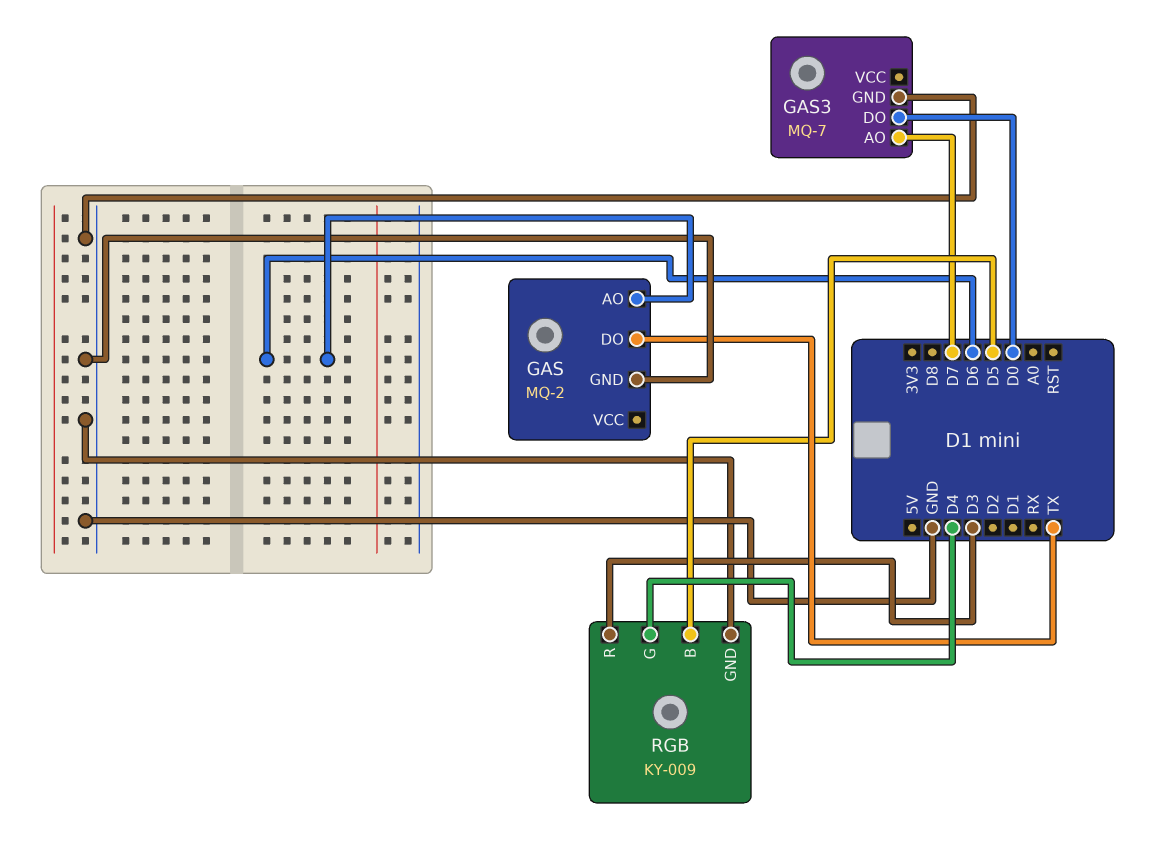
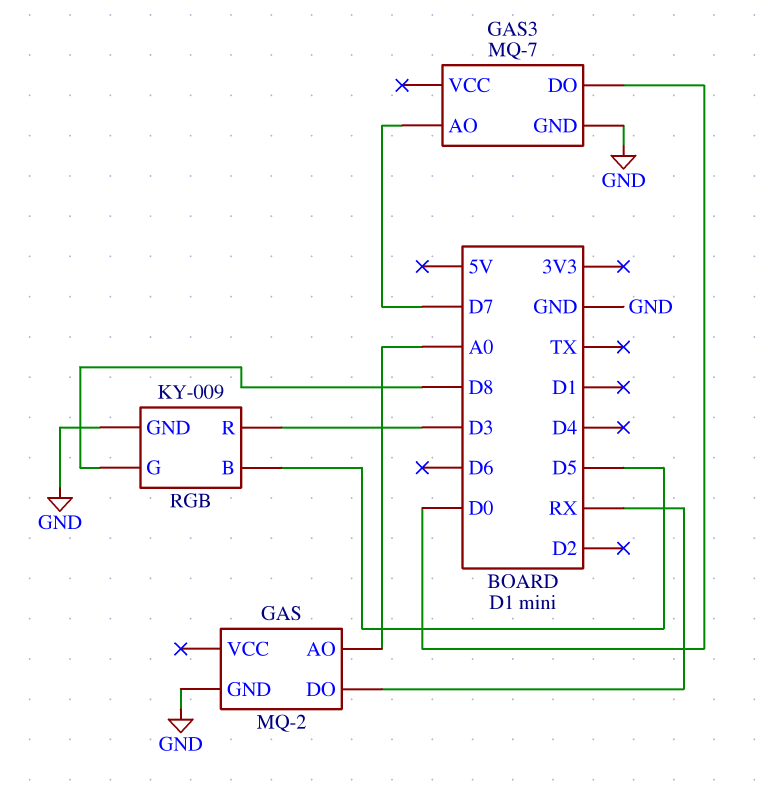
GAS pin AO: D6 -> A0
GAS pin DO: TX -> RX
RGB pin G: D4 -> D8

